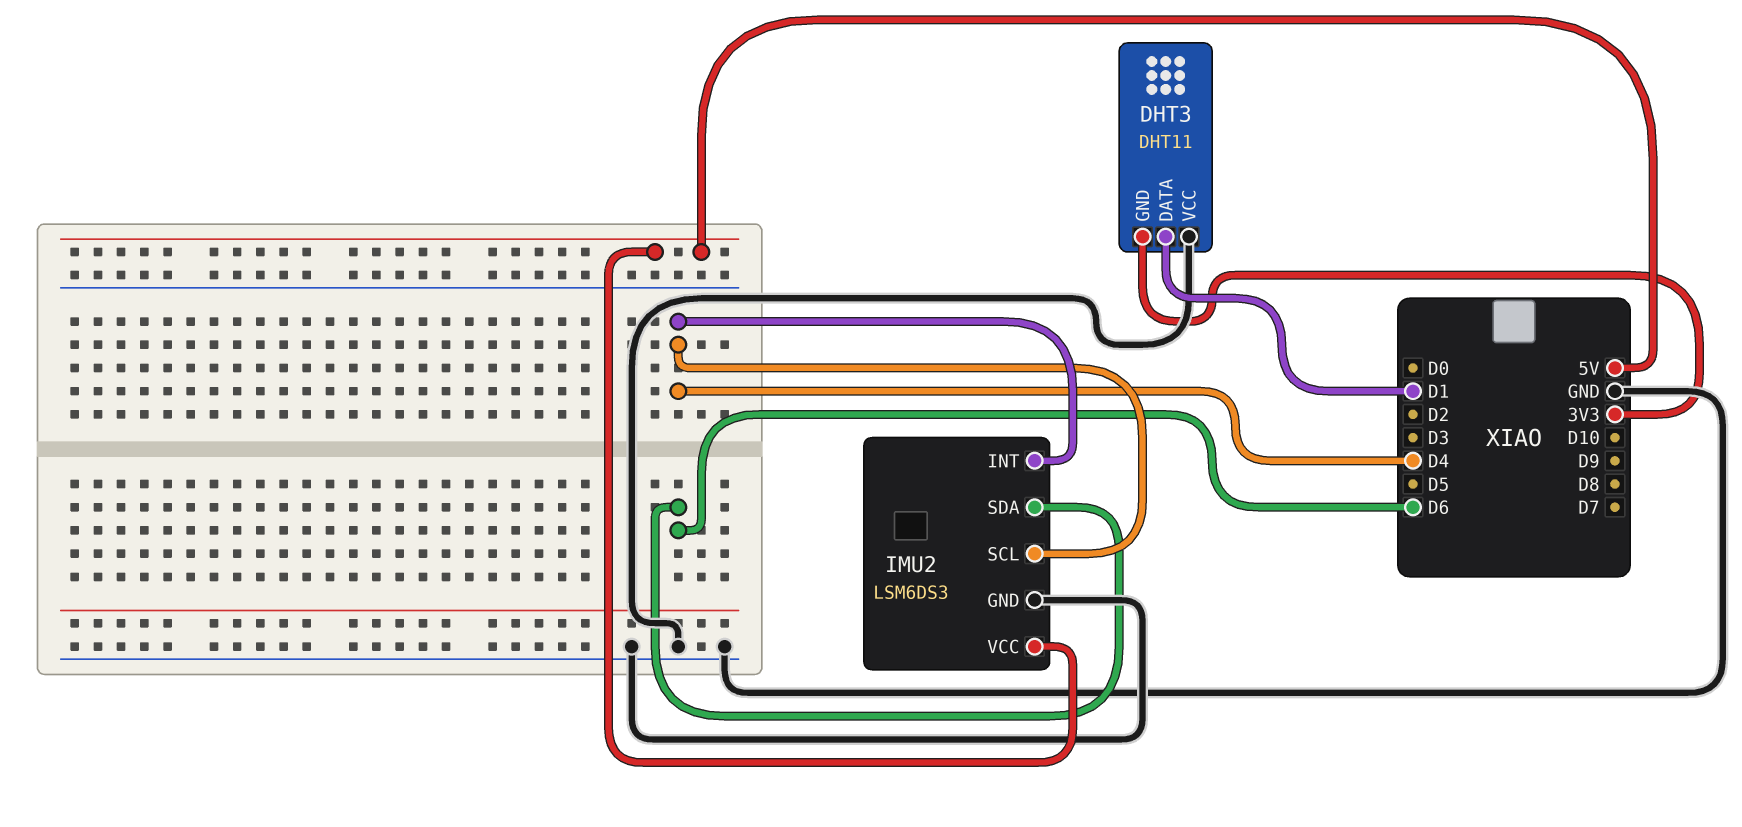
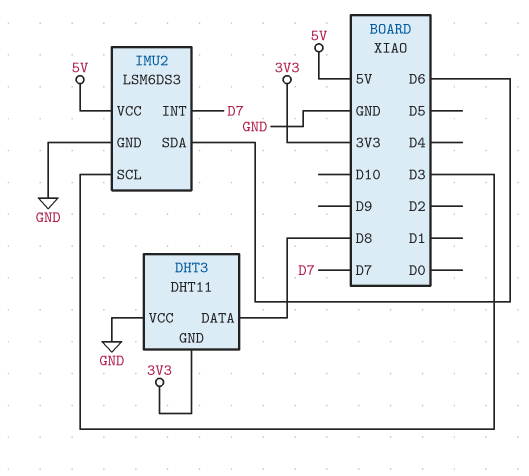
DHT3 pin DATA: D1 -> D8
IMU2 pin INT: D4 -> D7
IMU2 pin SCL: D4 -> D3

